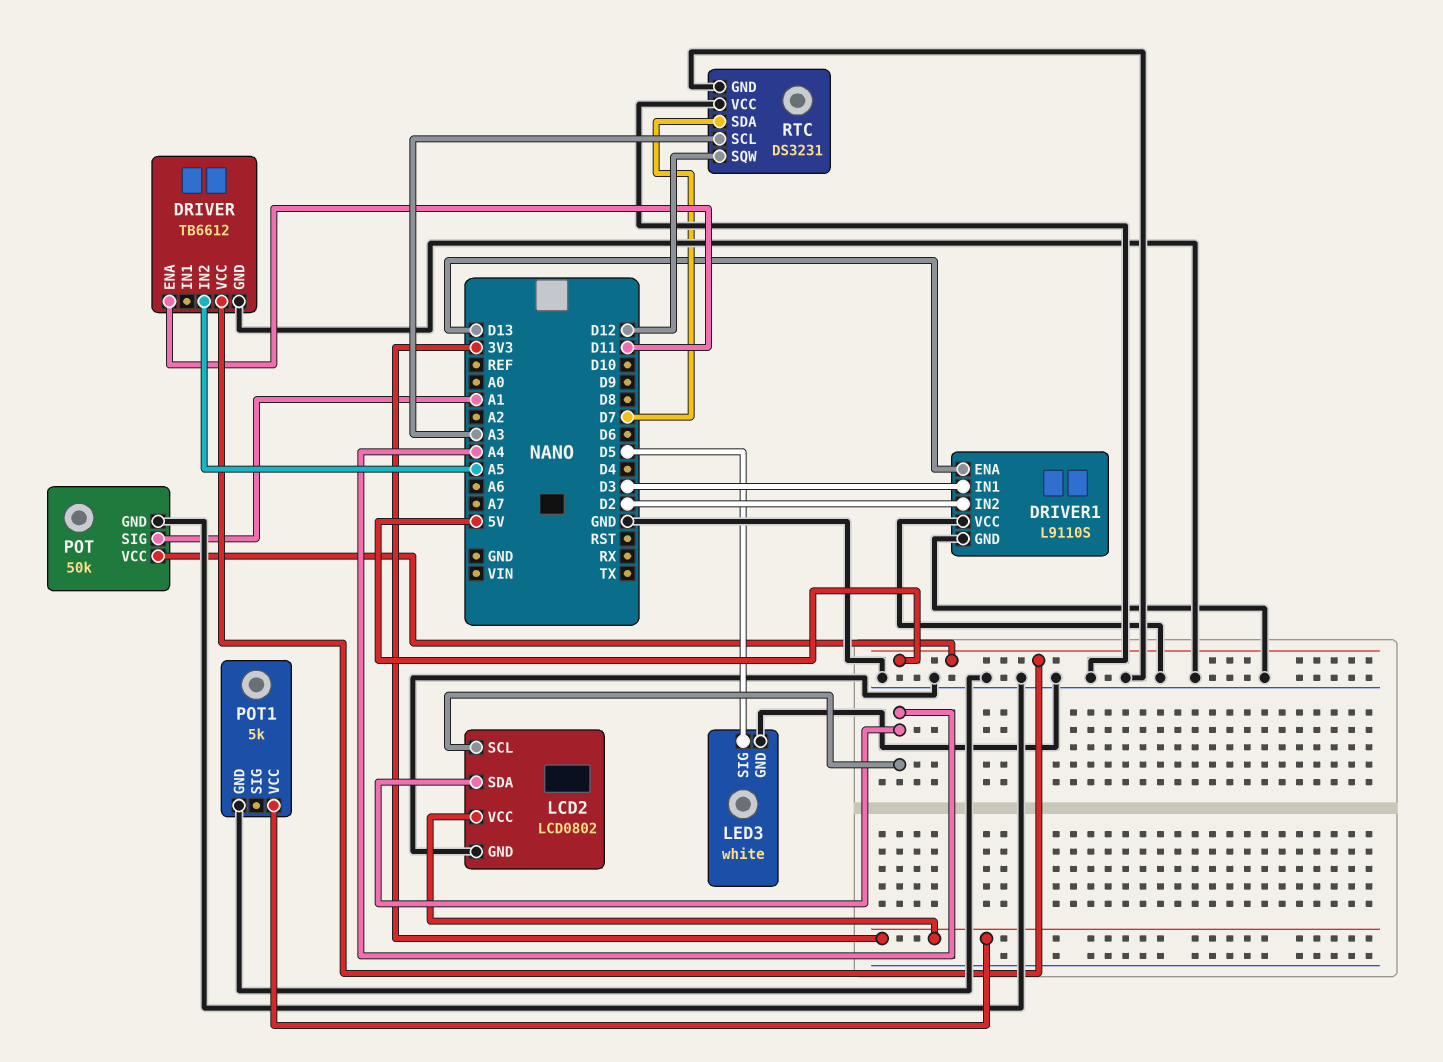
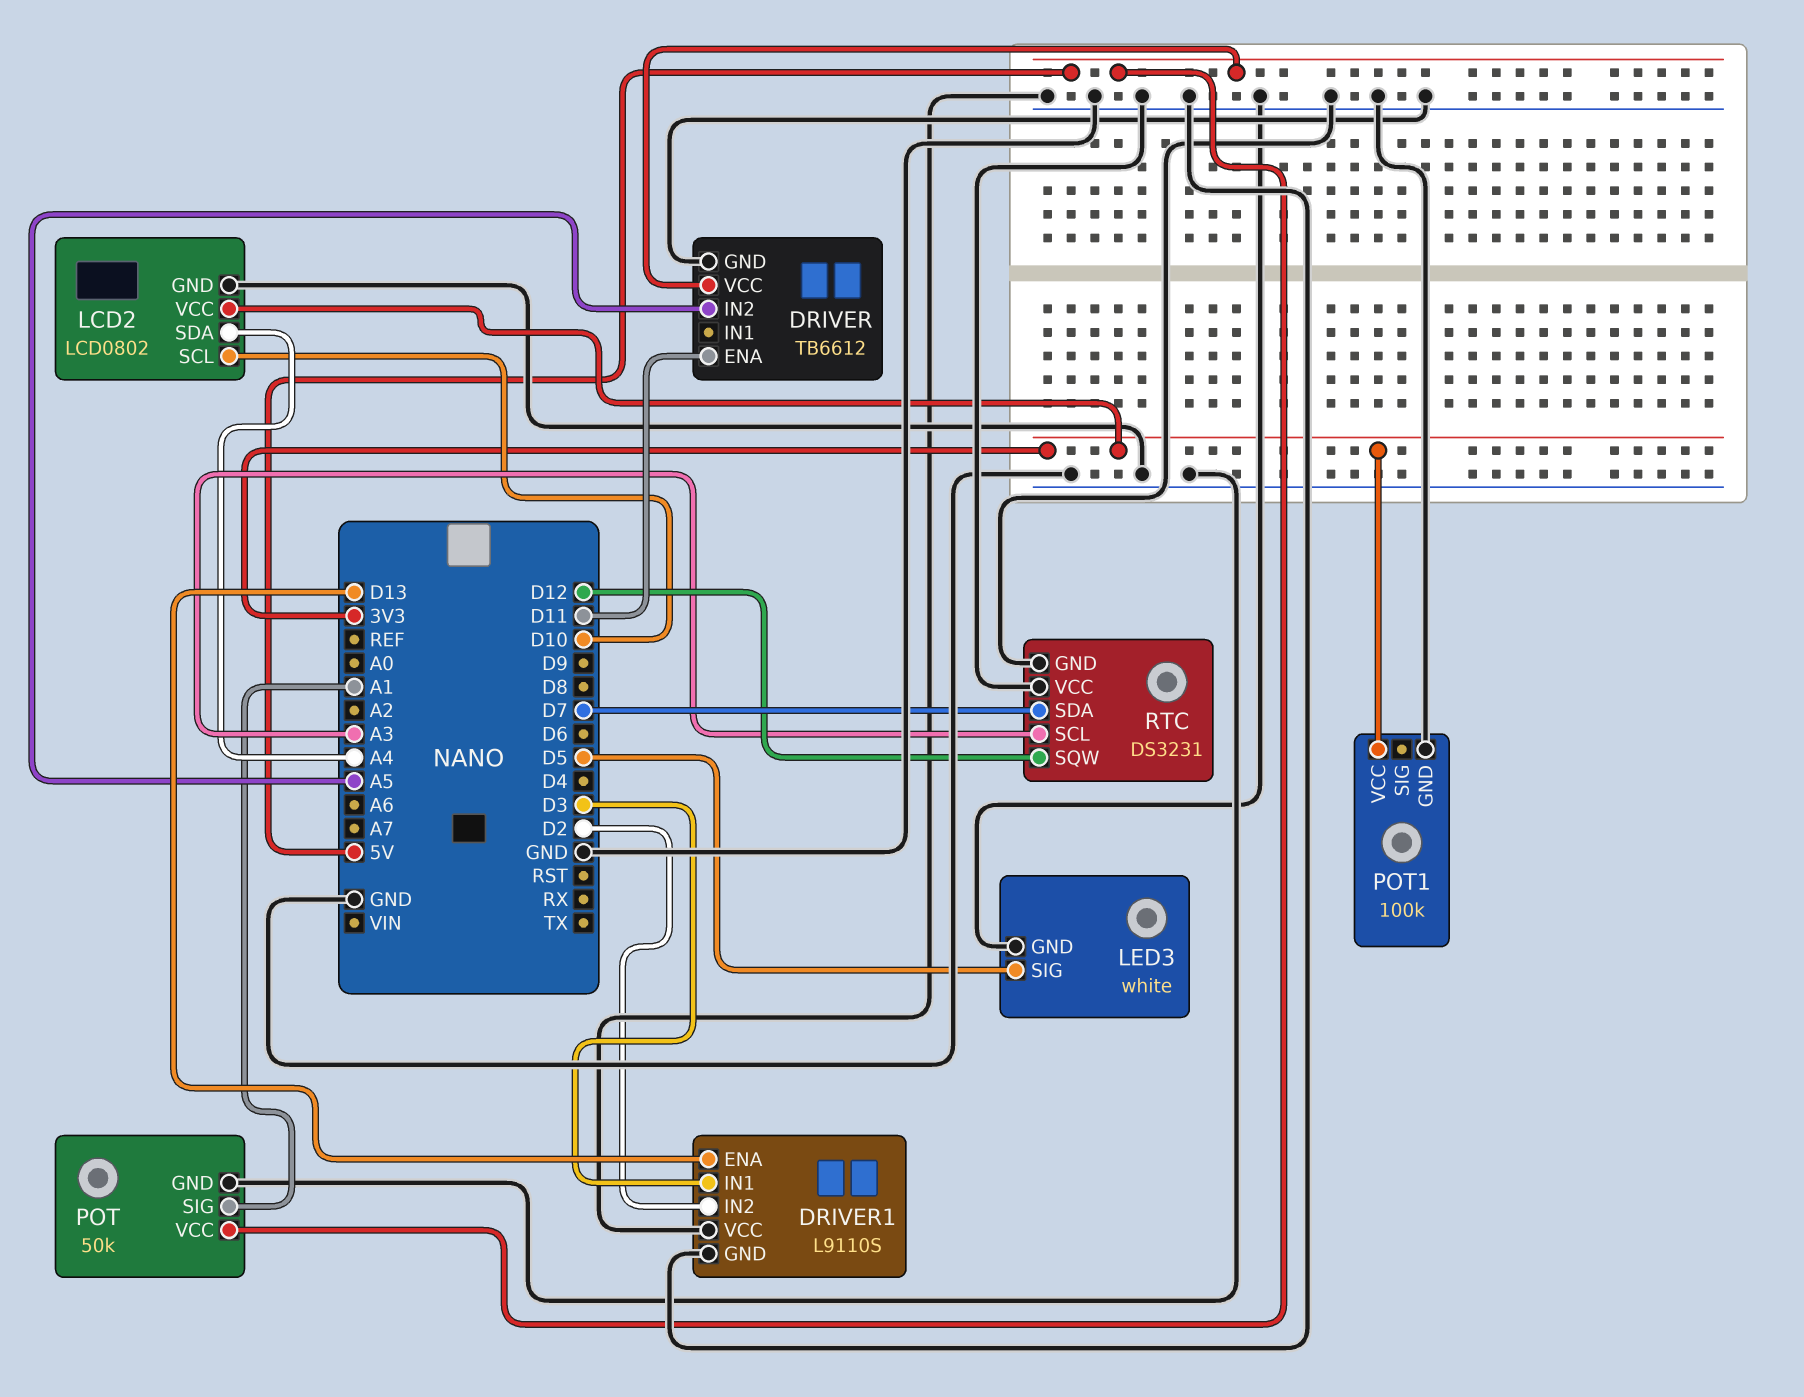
LCD2 pin SCL: A4 -> D10
POT1: 5k -> 100k

